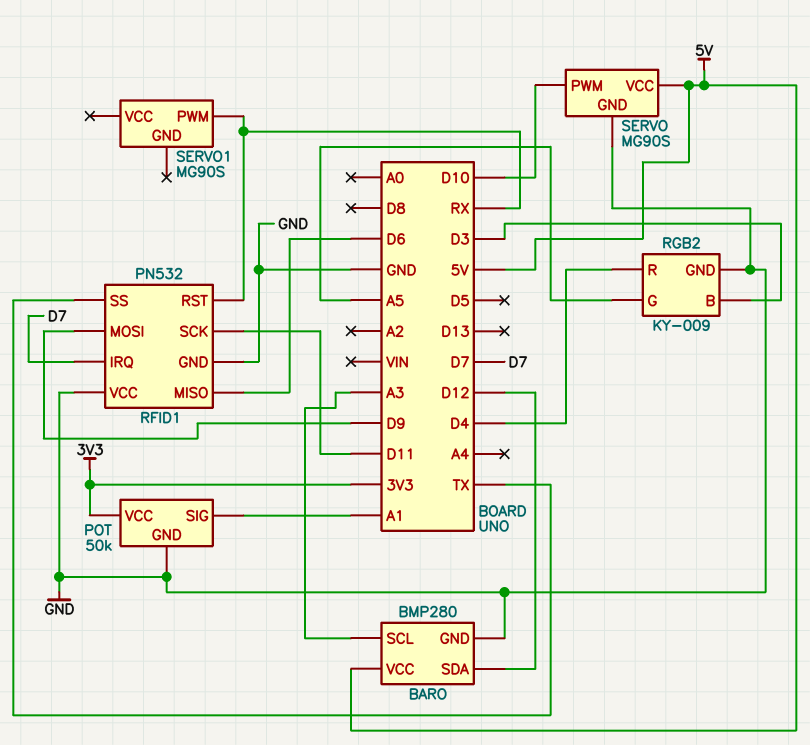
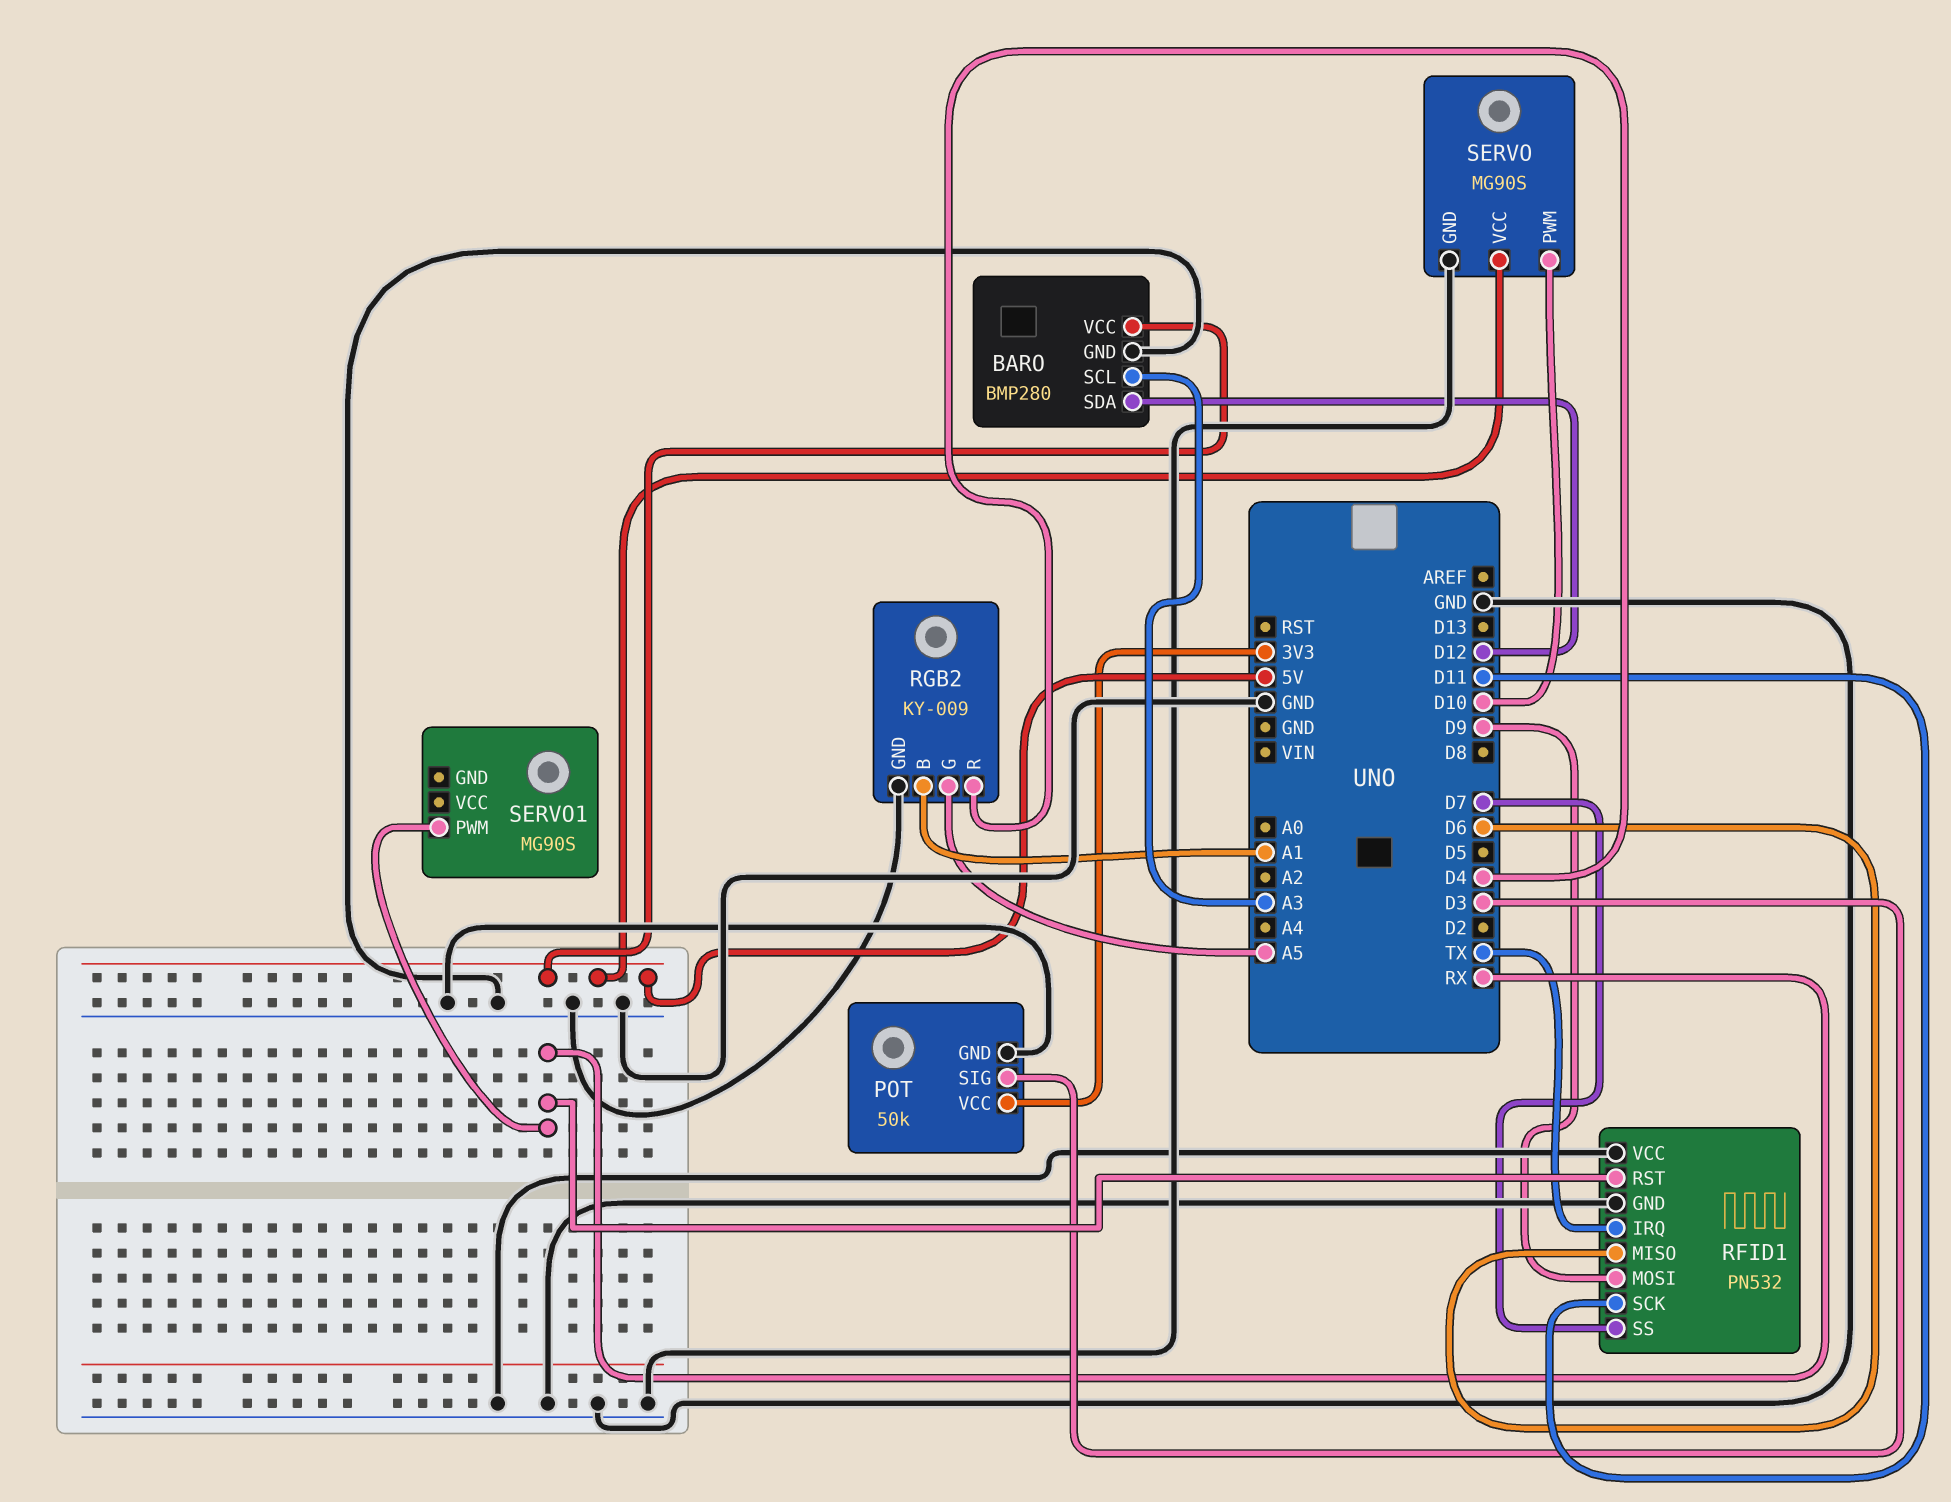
POT pin SIG: A1 -> D3
RFID1 pin IRQ: D7 -> TX
RFID1 pin SS: TX -> D7
RGB2 pin B: D3 -> A1

